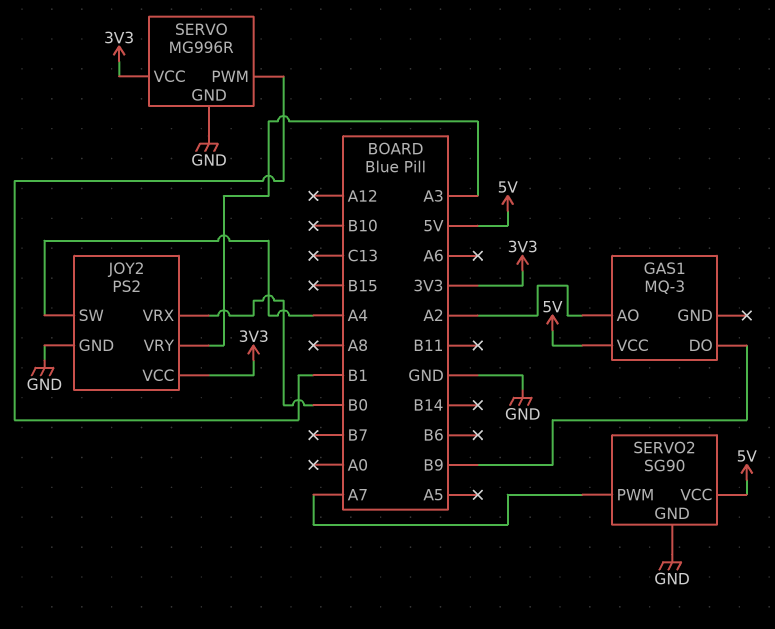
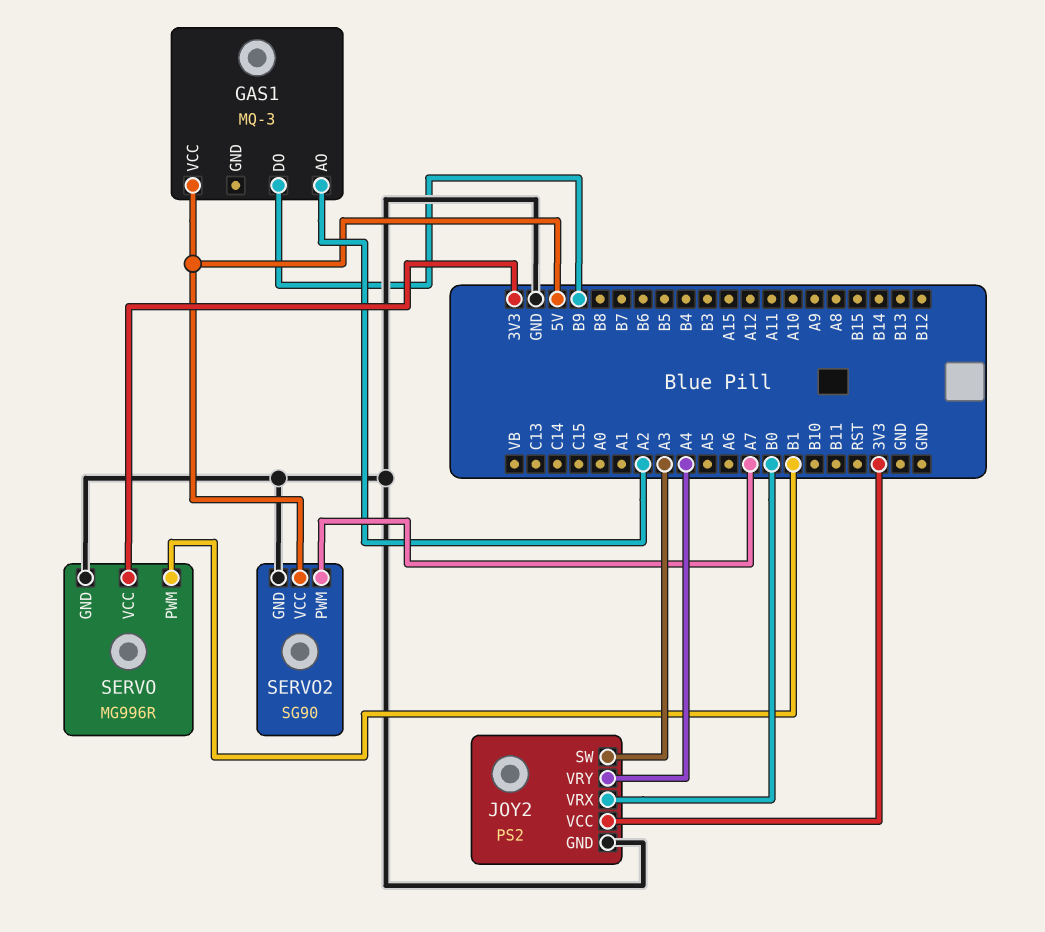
JOY2 pin SW: A4 -> A3
JOY2 pin VRY: A3 -> A4

